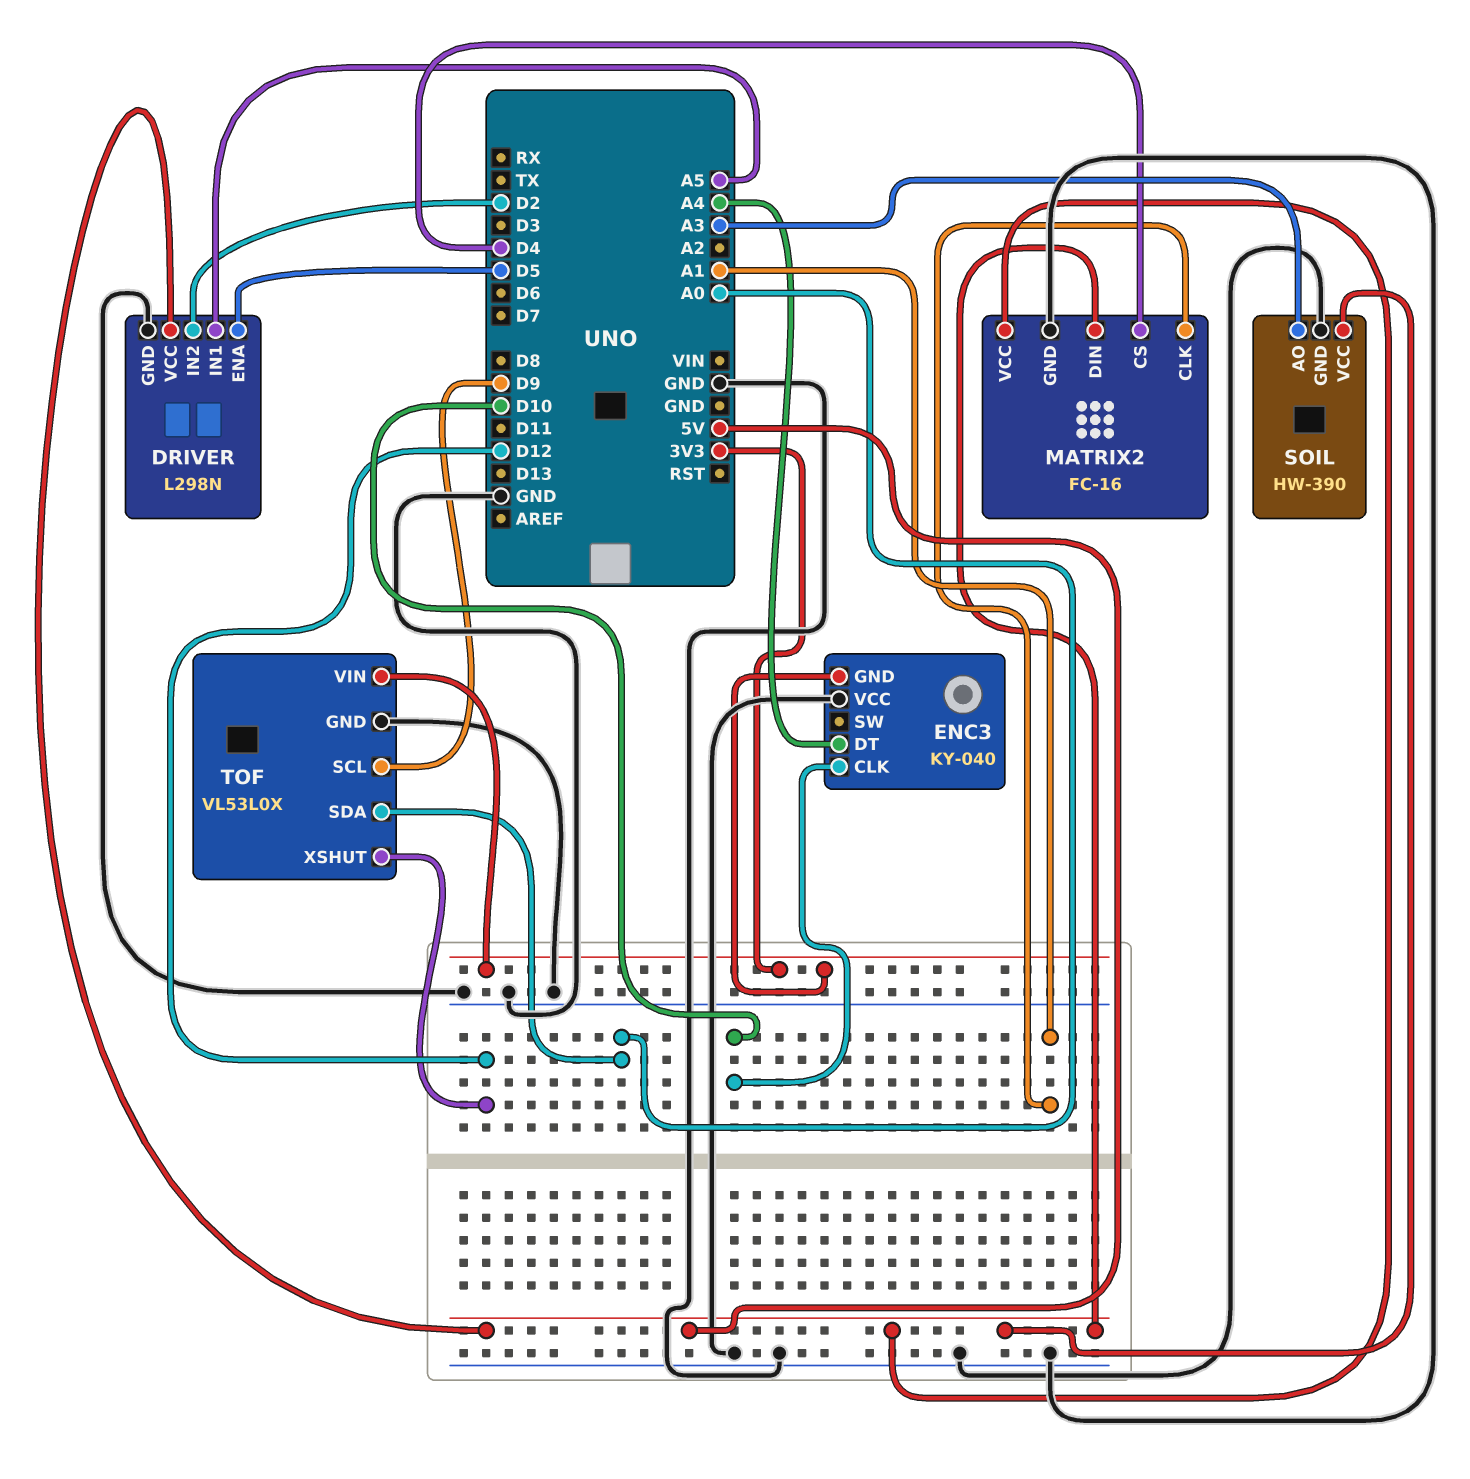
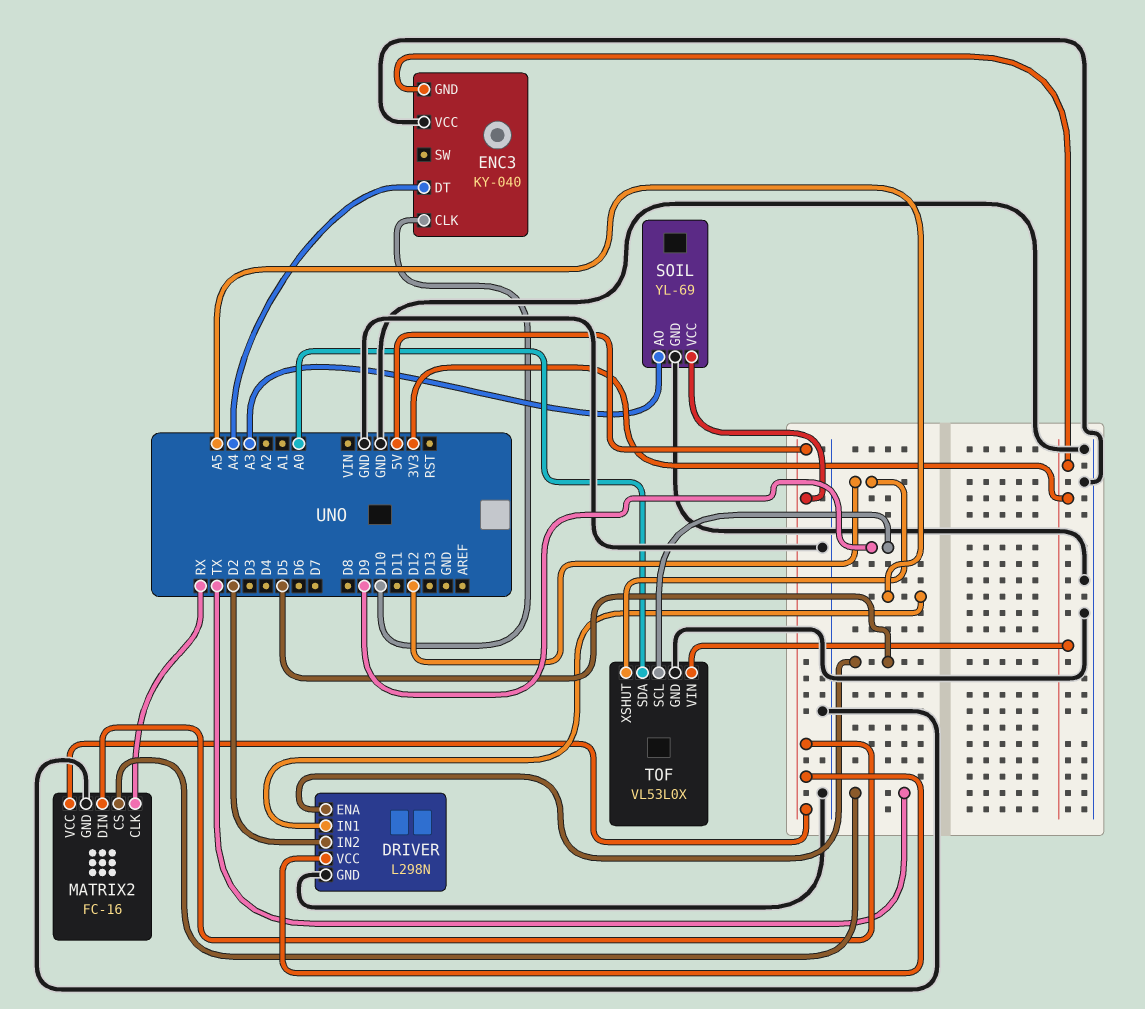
MATRIX2 pin CLK: A1 -> RX
MATRIX2 pin CS: D4 -> TX
SOIL: HW-390 -> YL-69

